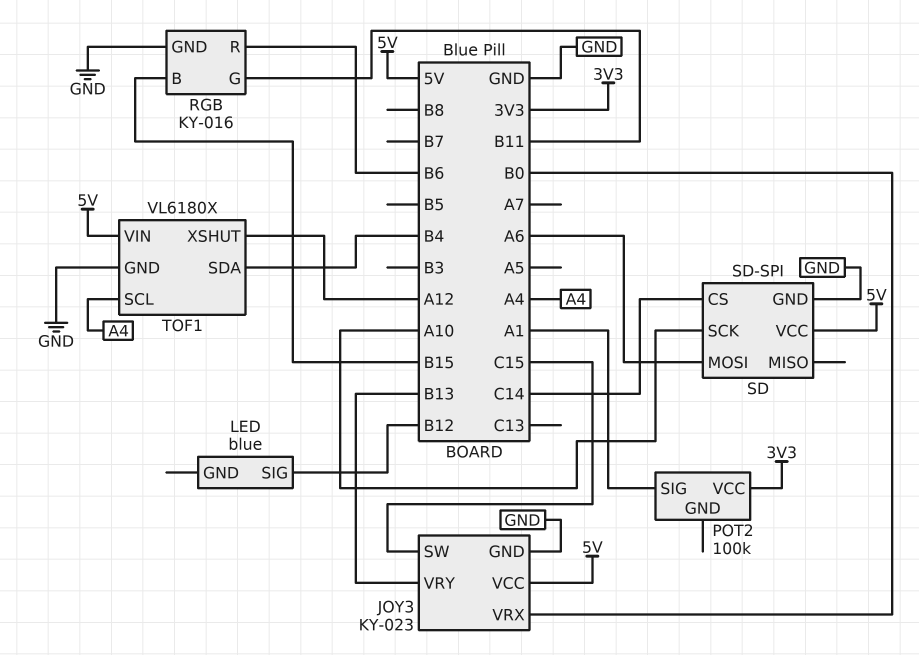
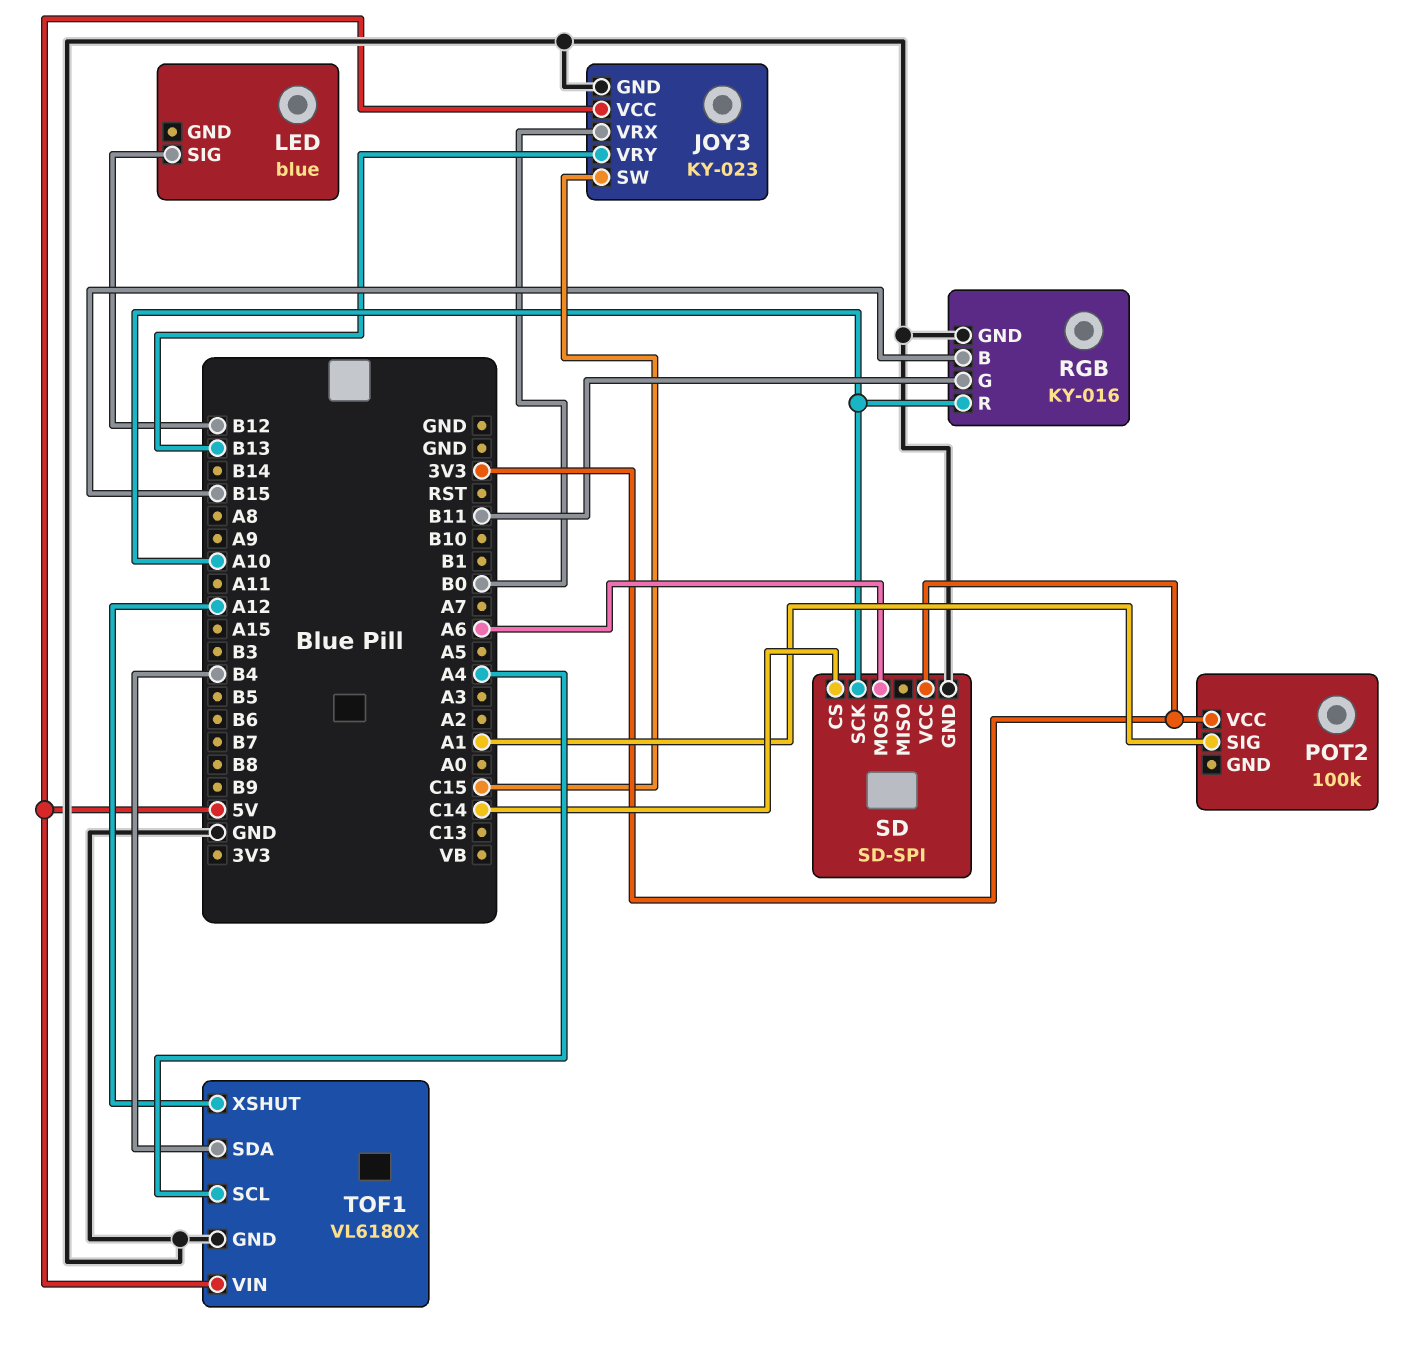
RGB pin R: B6 -> A10
SD pin VCC: 5V -> 3V3

